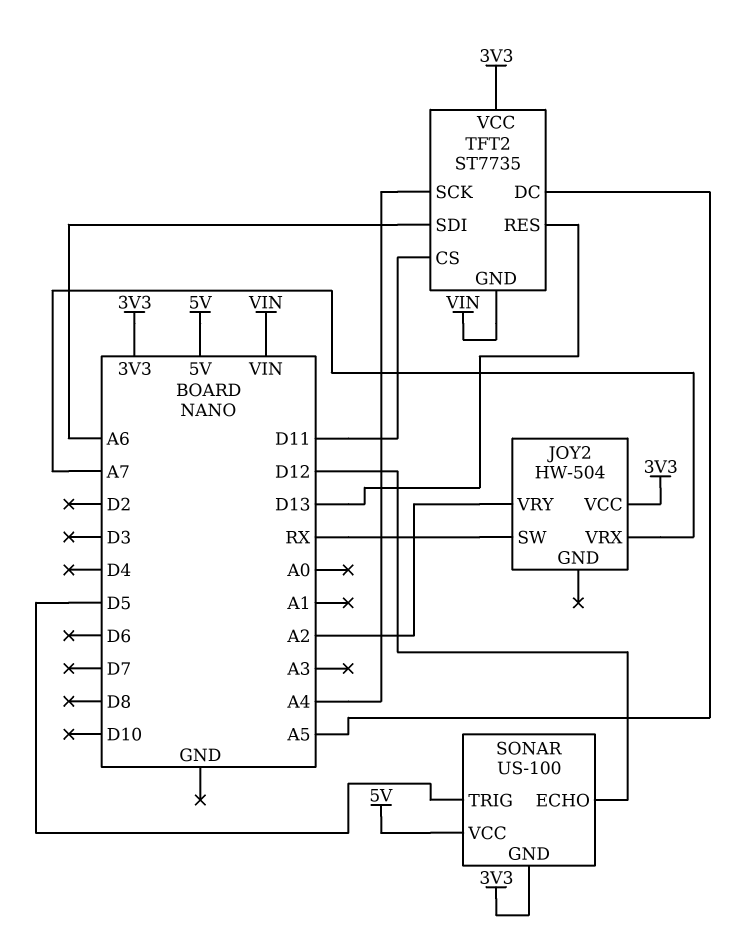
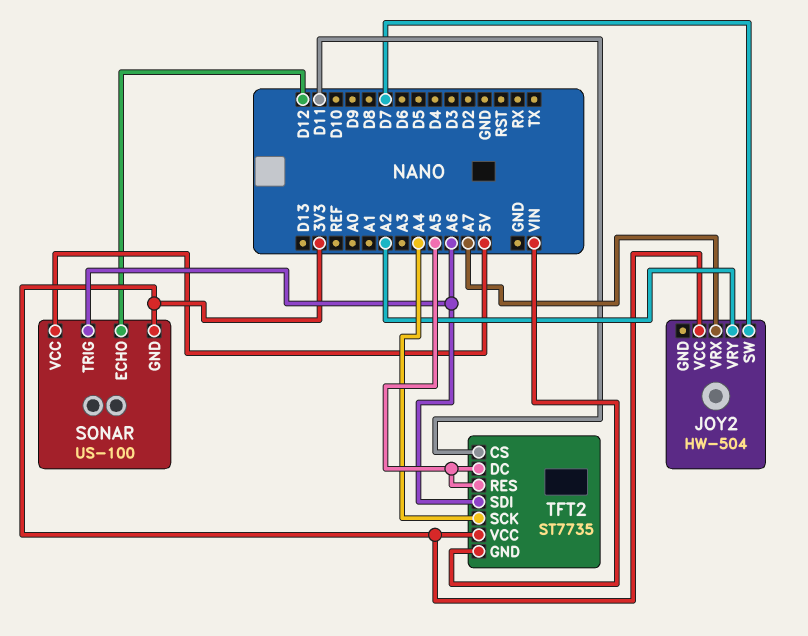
JOY2 pin SW: RX -> D7
SONAR pin TRIG: D5 -> A6
TFT2 pin RES: D13 -> A5

